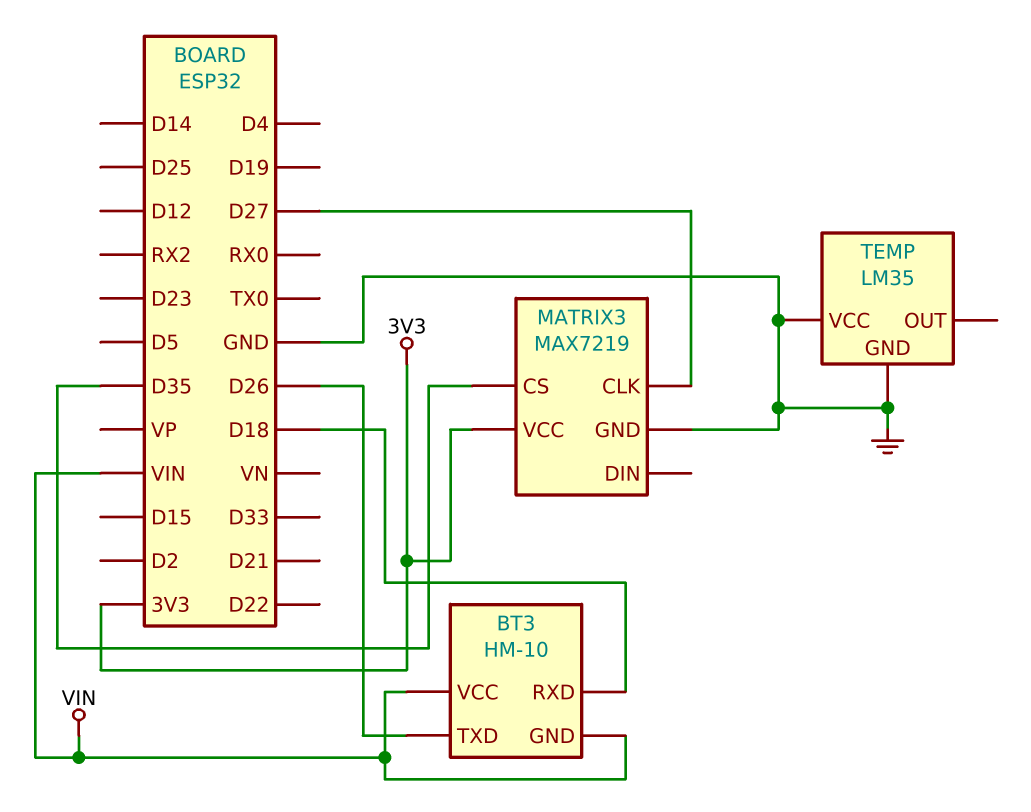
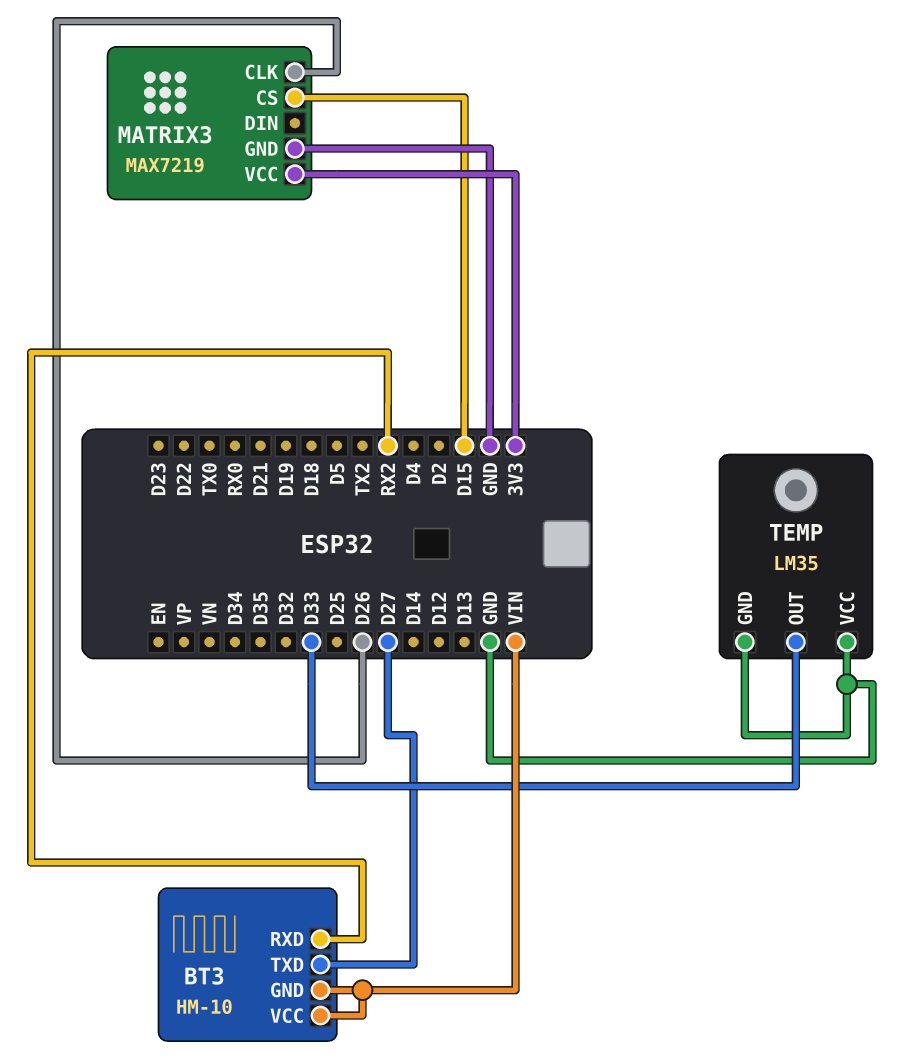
BT3 pin RXD: D18 -> RX2
BT3 pin TXD: D26 -> D27
MATRIX3 pin CLK: D27 -> D26
MATRIX3 pin CS: D35 -> D15
TEMP pin OUT: none -> D33

